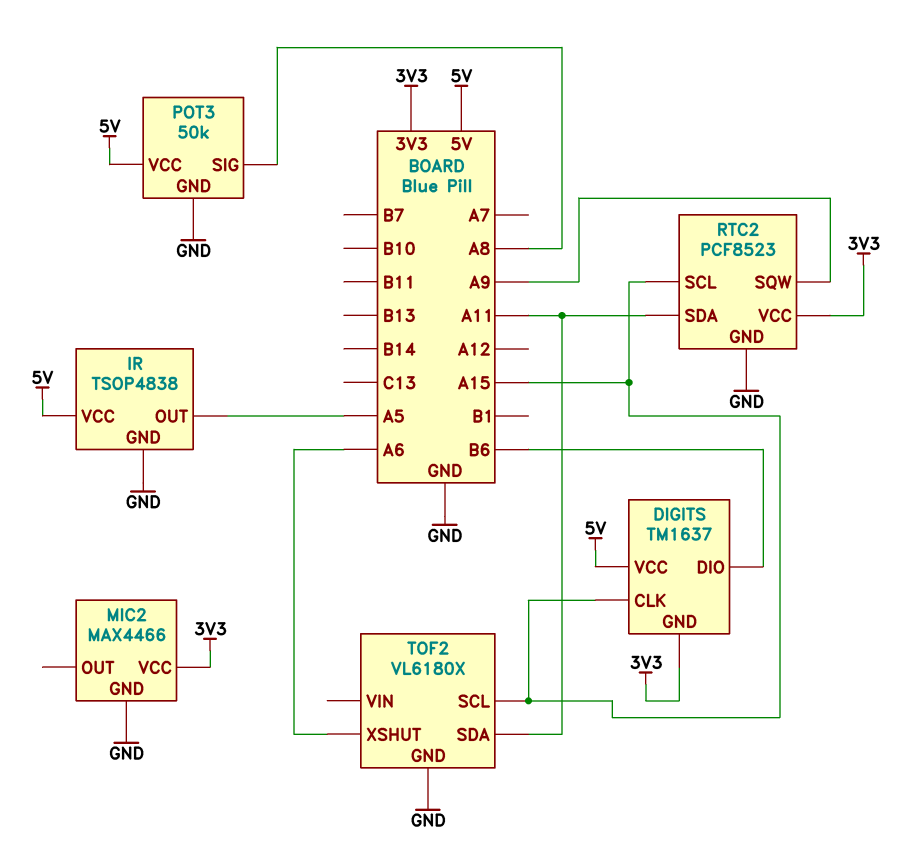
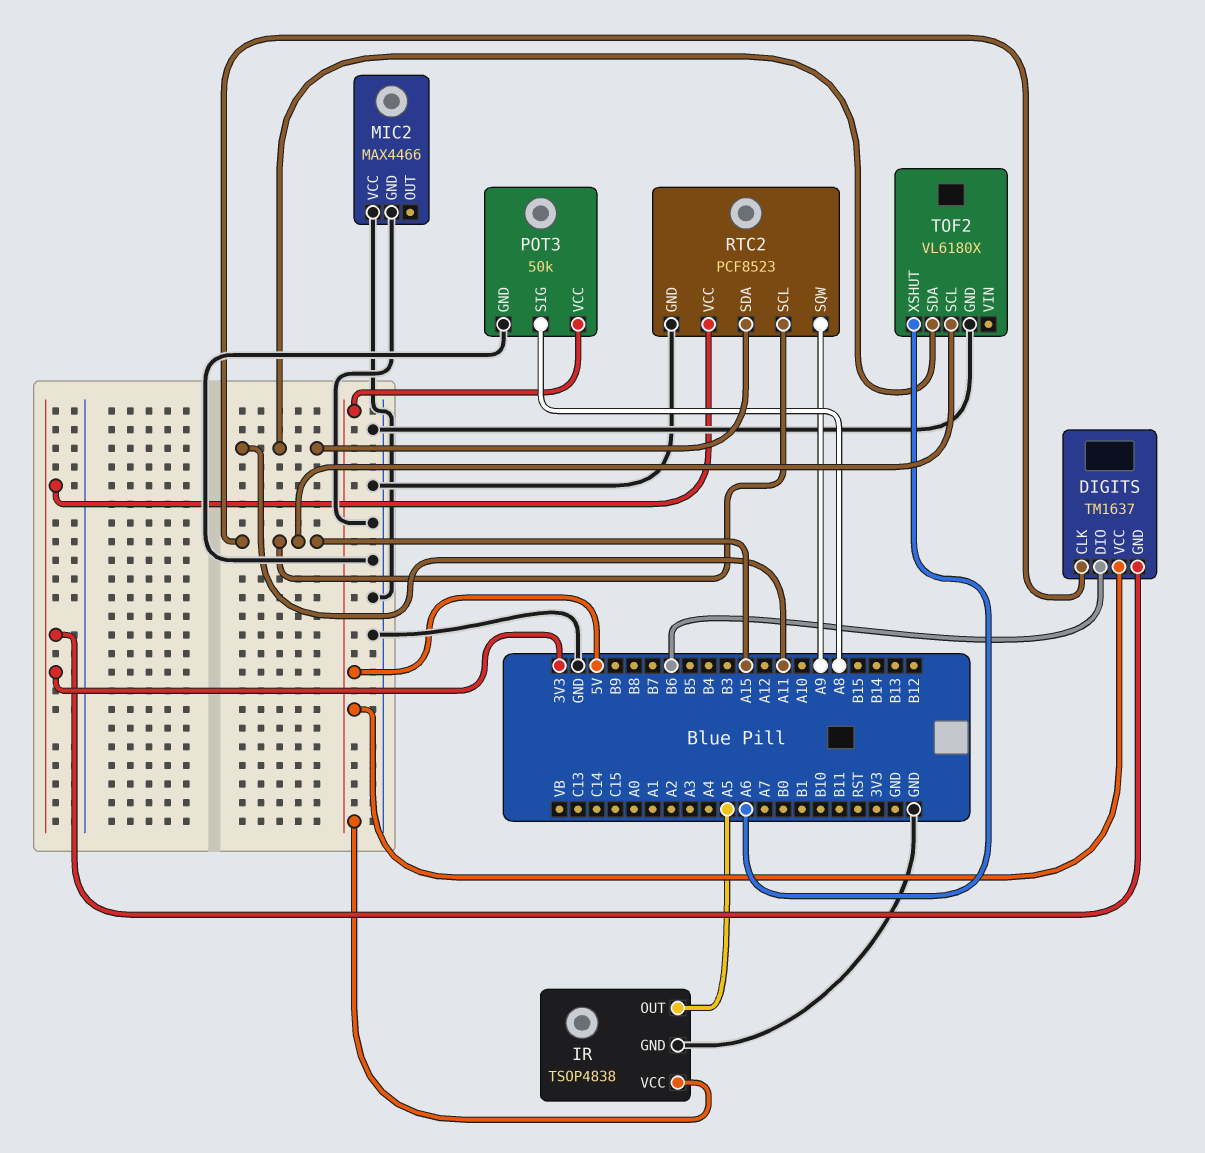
MIC2 pin VCC: 3V3 -> GND

